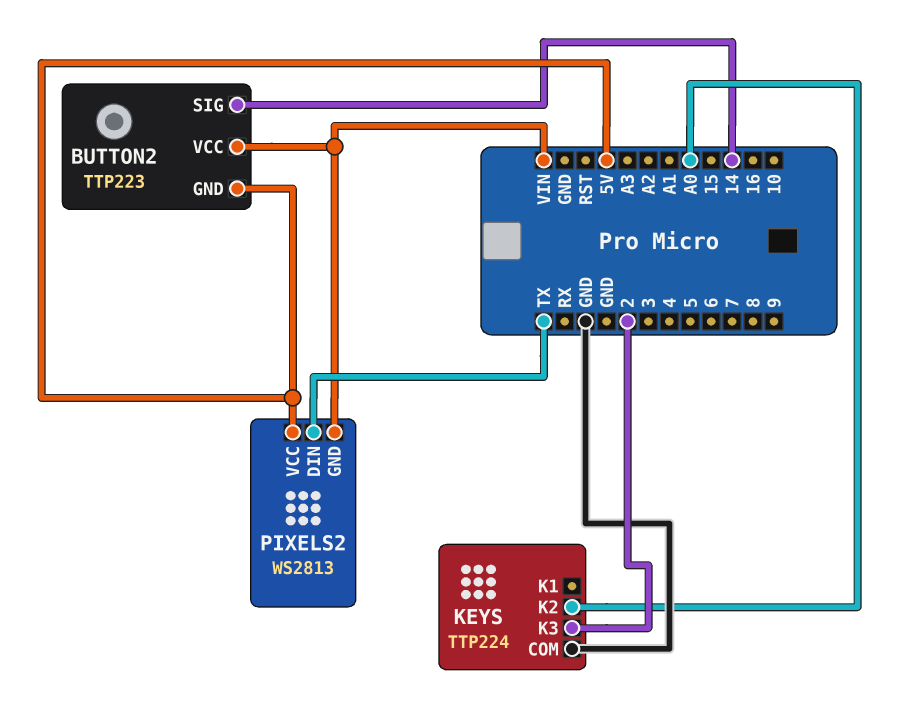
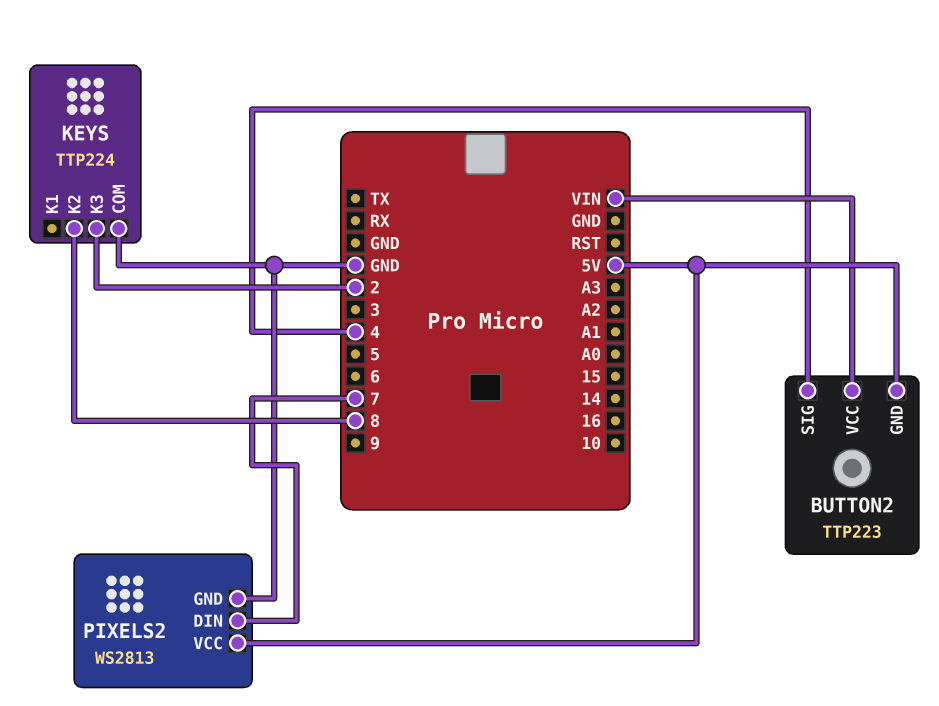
BUTTON2 pin SIG: 14 -> 4
KEYS pin K2: A0 -> 8
PIXELS2 pin DIN: TX -> 7
PIXELS2 pin GND: VIN -> GND

